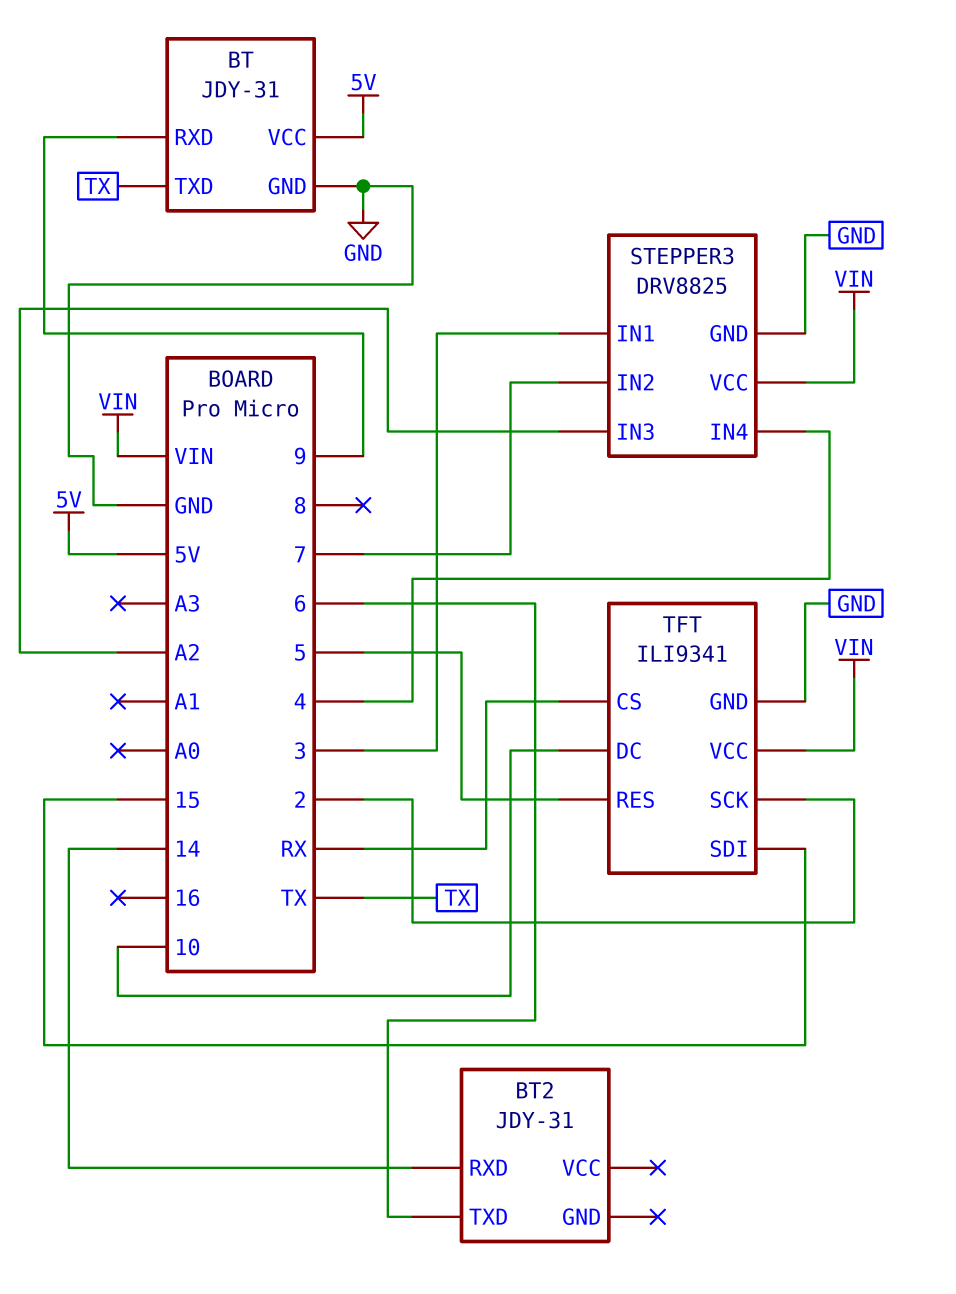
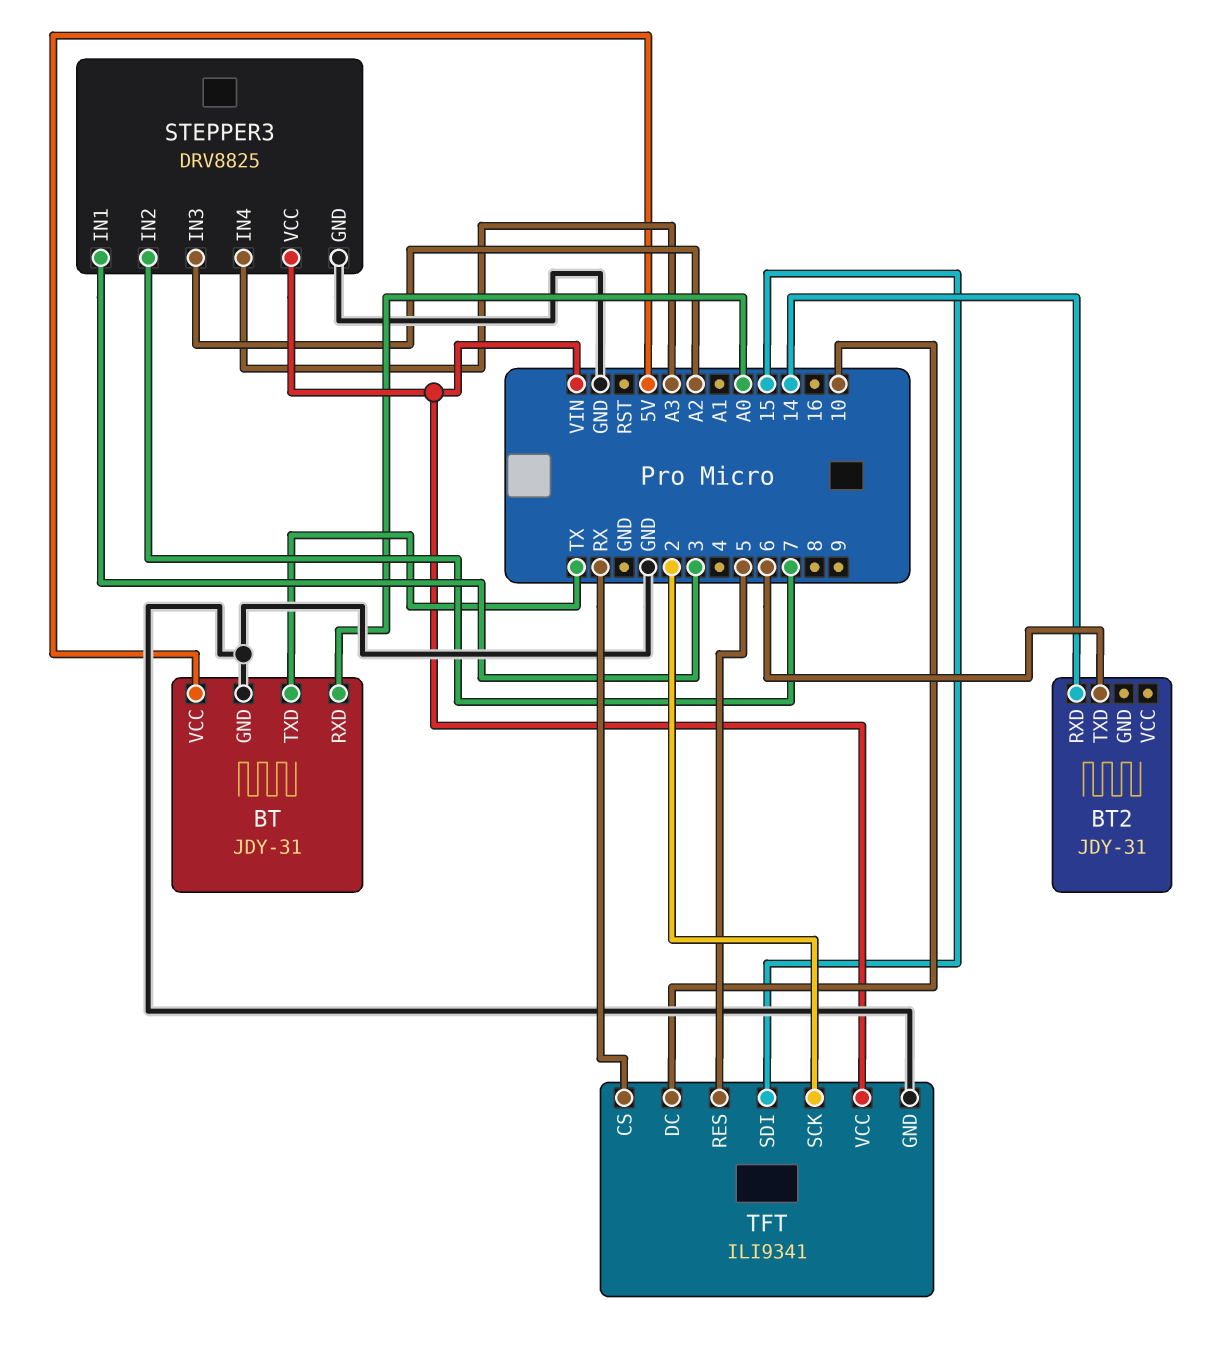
BT pin RXD: 9 -> A0
STEPPER3 pin IN4: 4 -> A3

